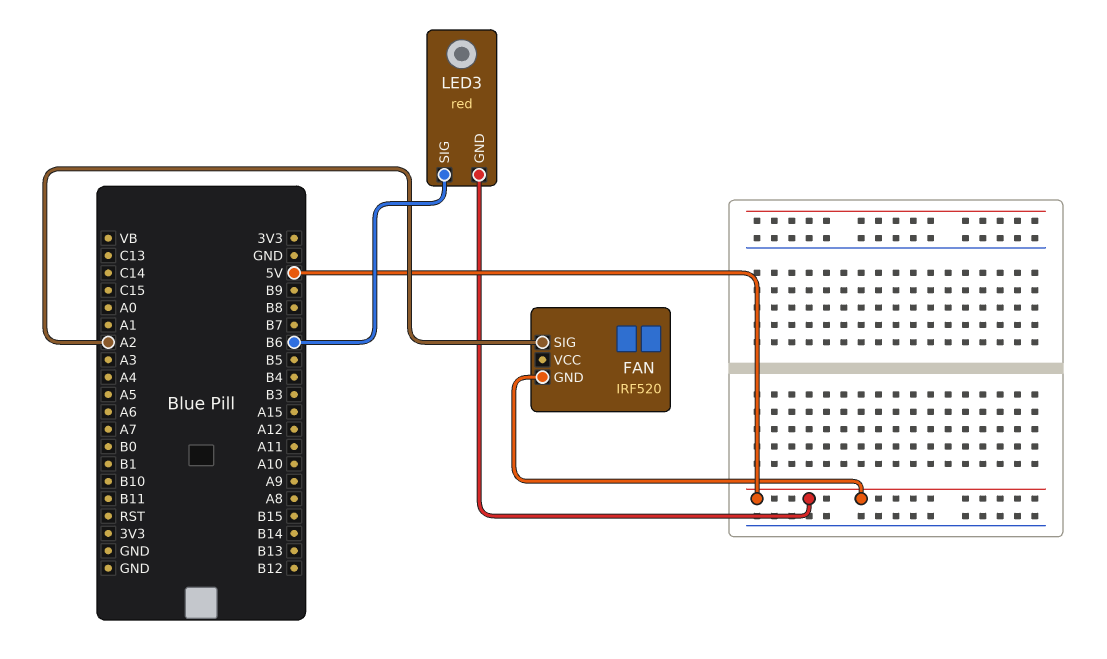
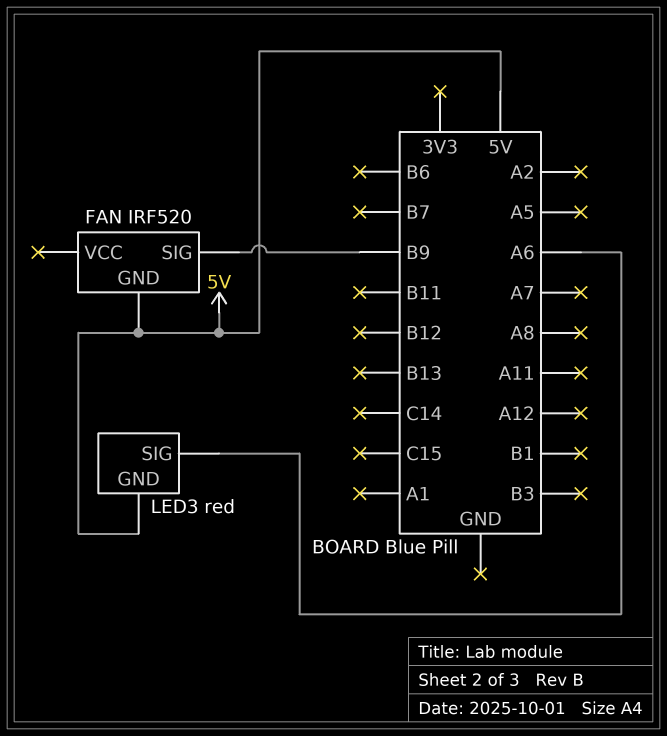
FAN pin SIG: A2 -> B9
LED3 pin SIG: B6 -> A6

